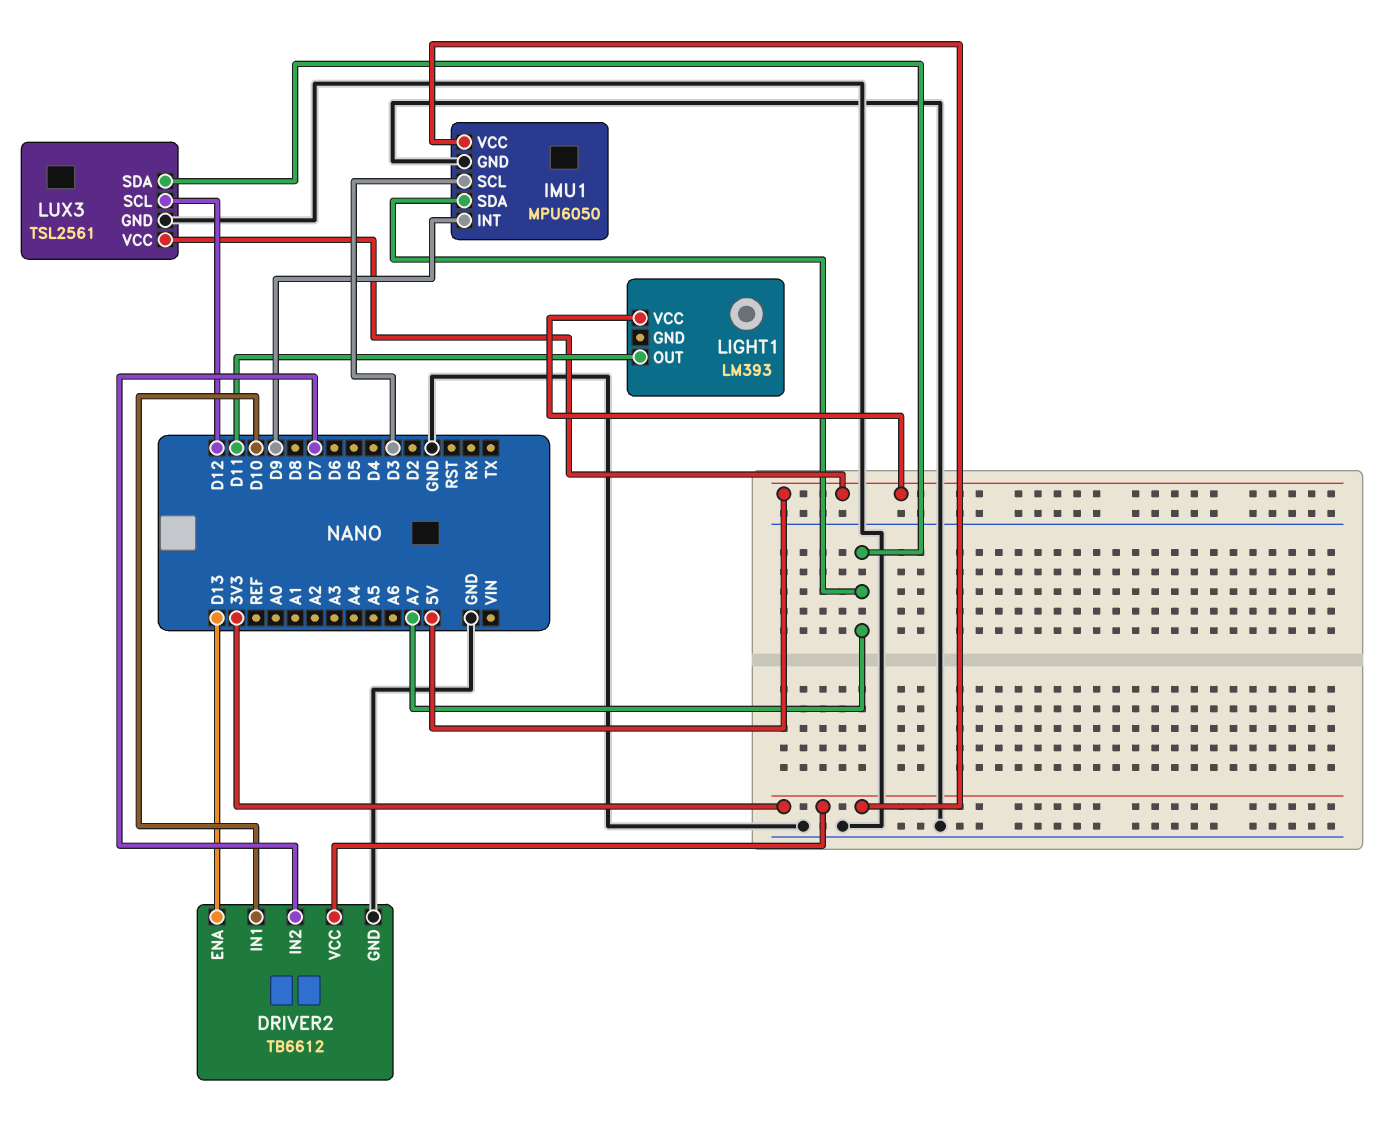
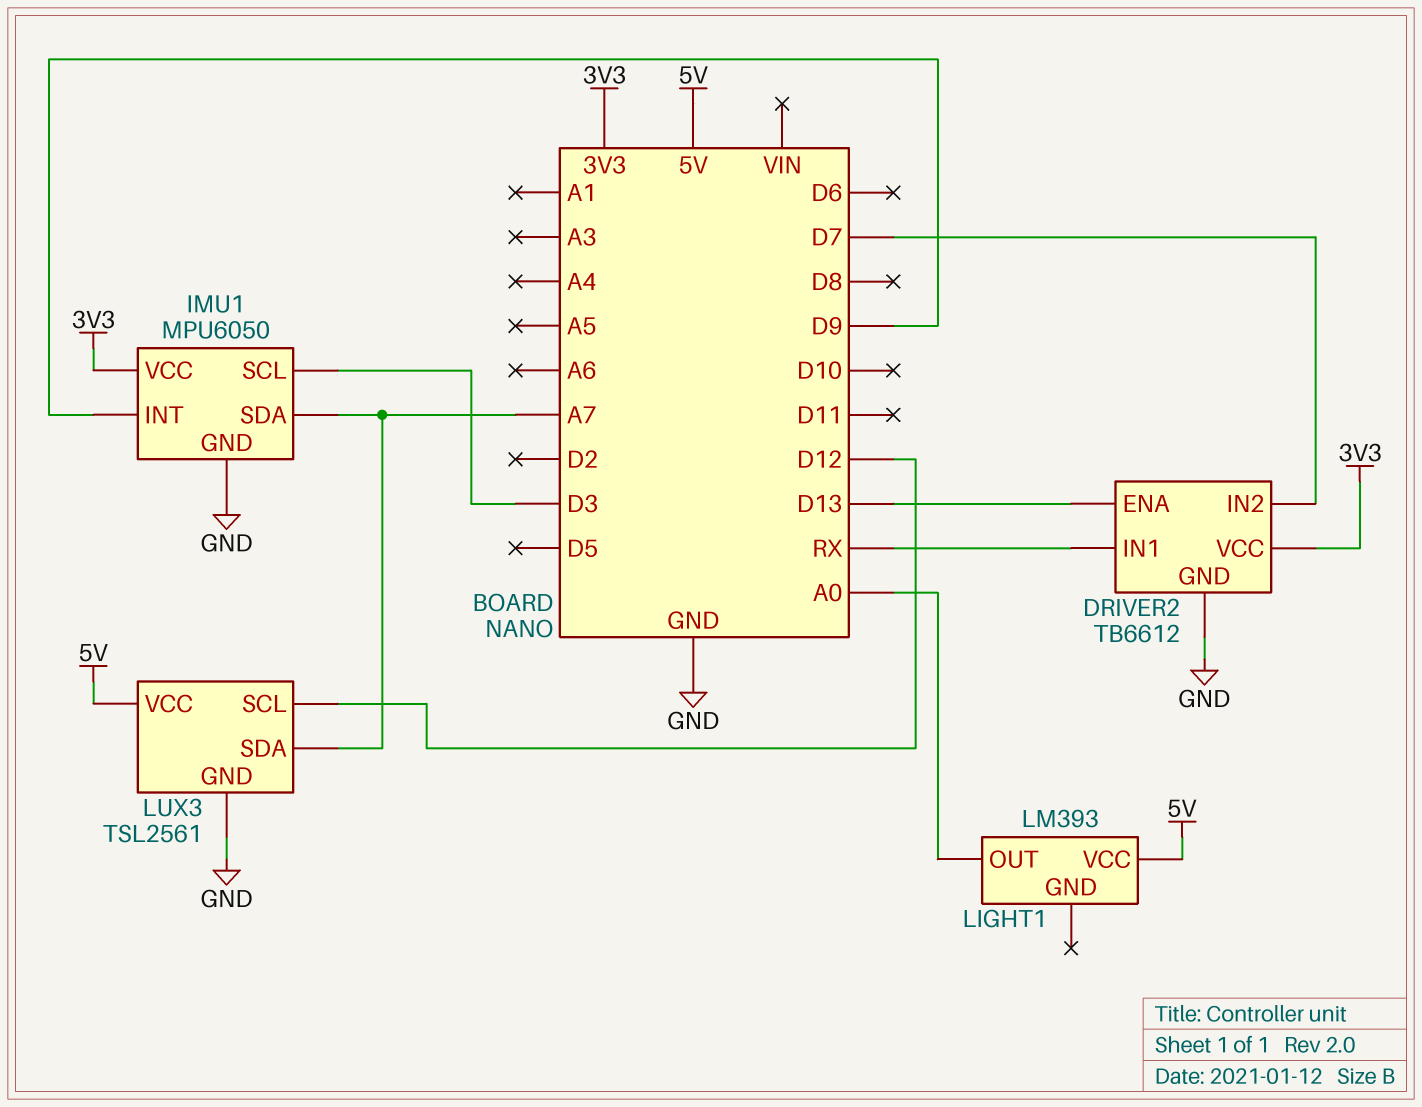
DRIVER2 pin IN1: D10 -> RX
LIGHT1 pin OUT: D11 -> A0

